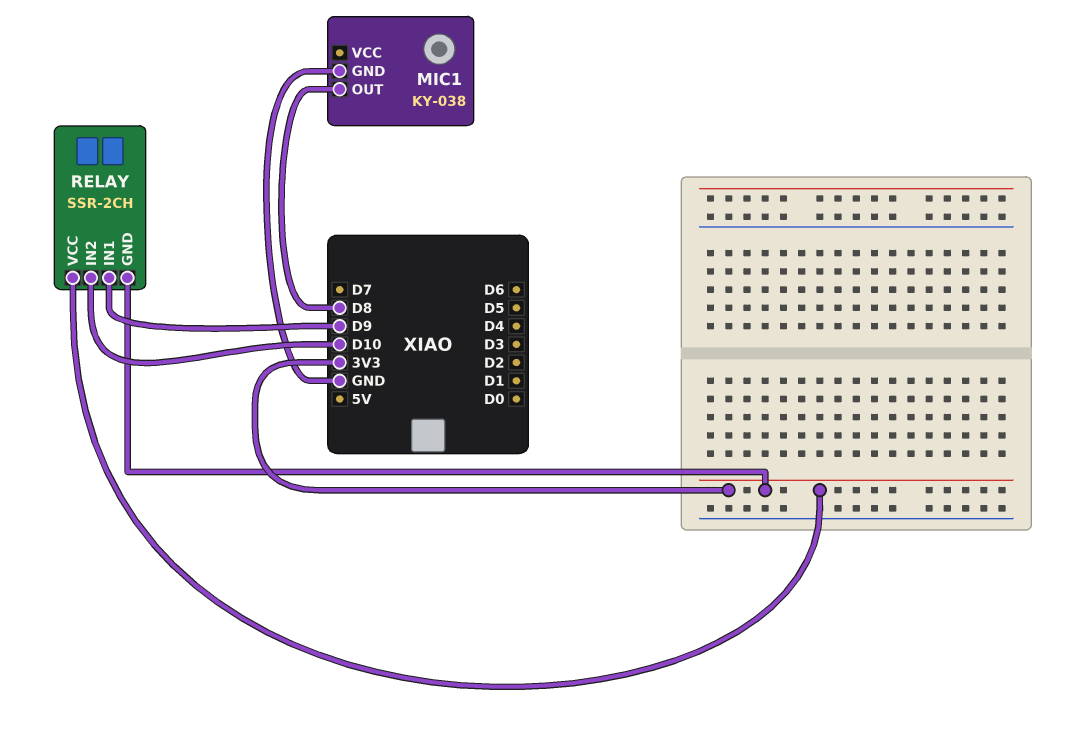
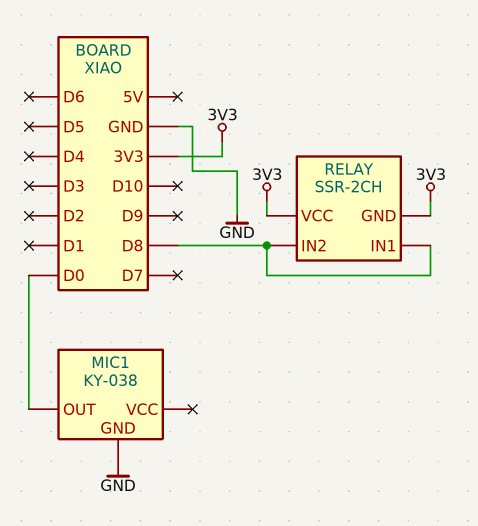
MIC1 pin OUT: D8 -> D0
RELAY pin IN1: D9 -> D8
RELAY pin IN2: D10 -> D8

